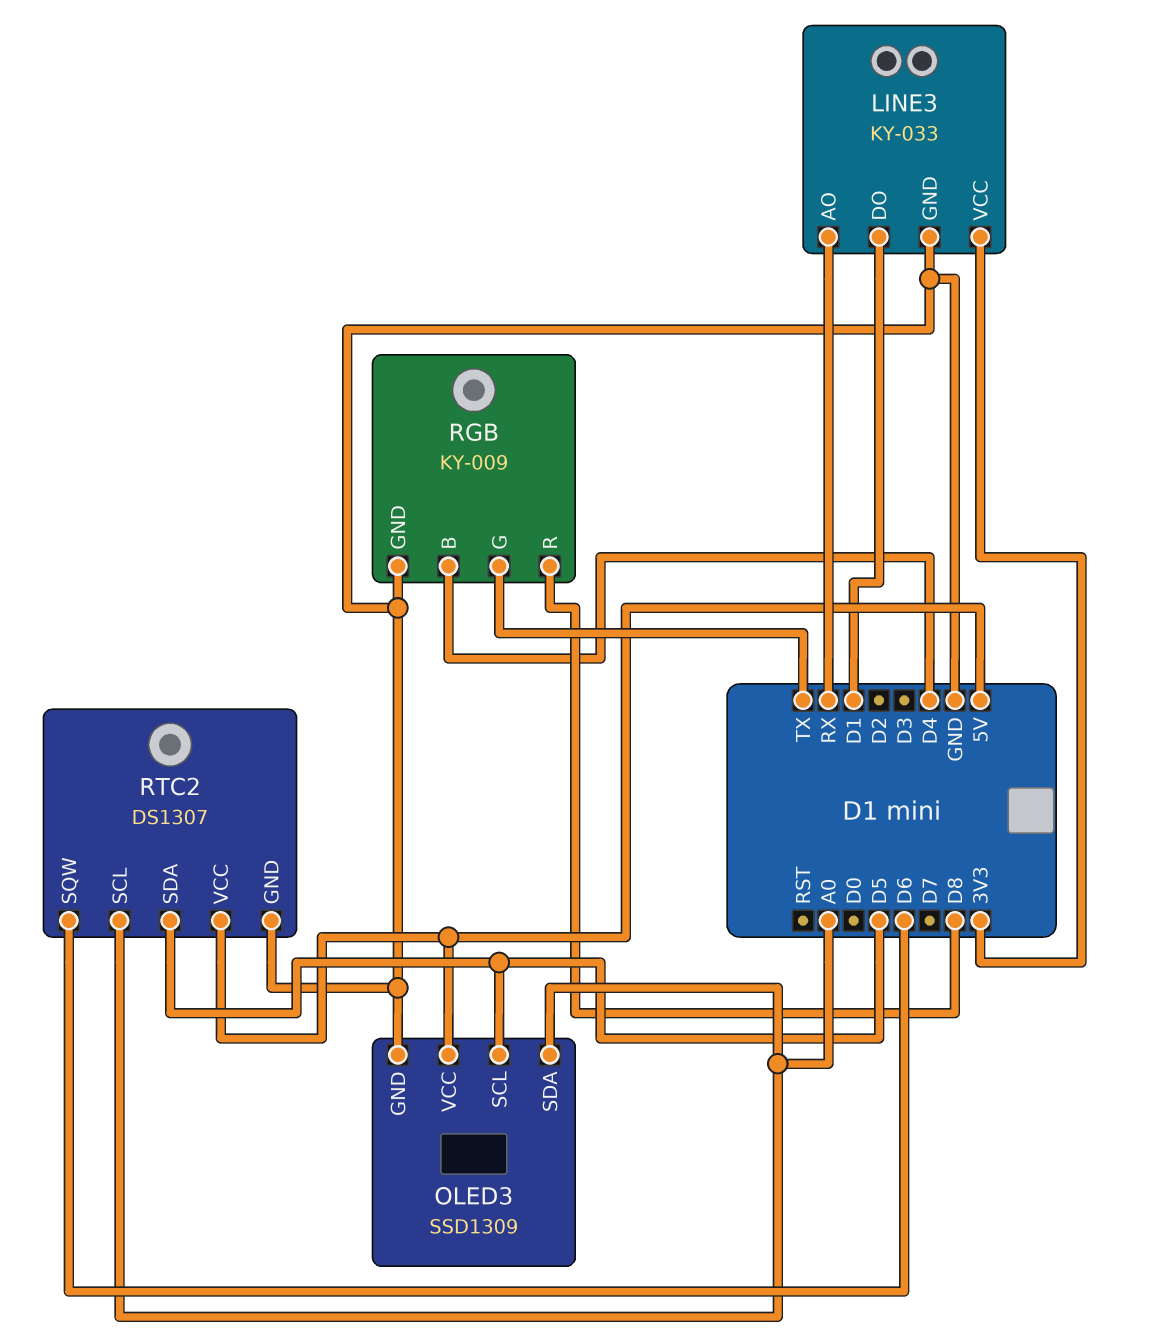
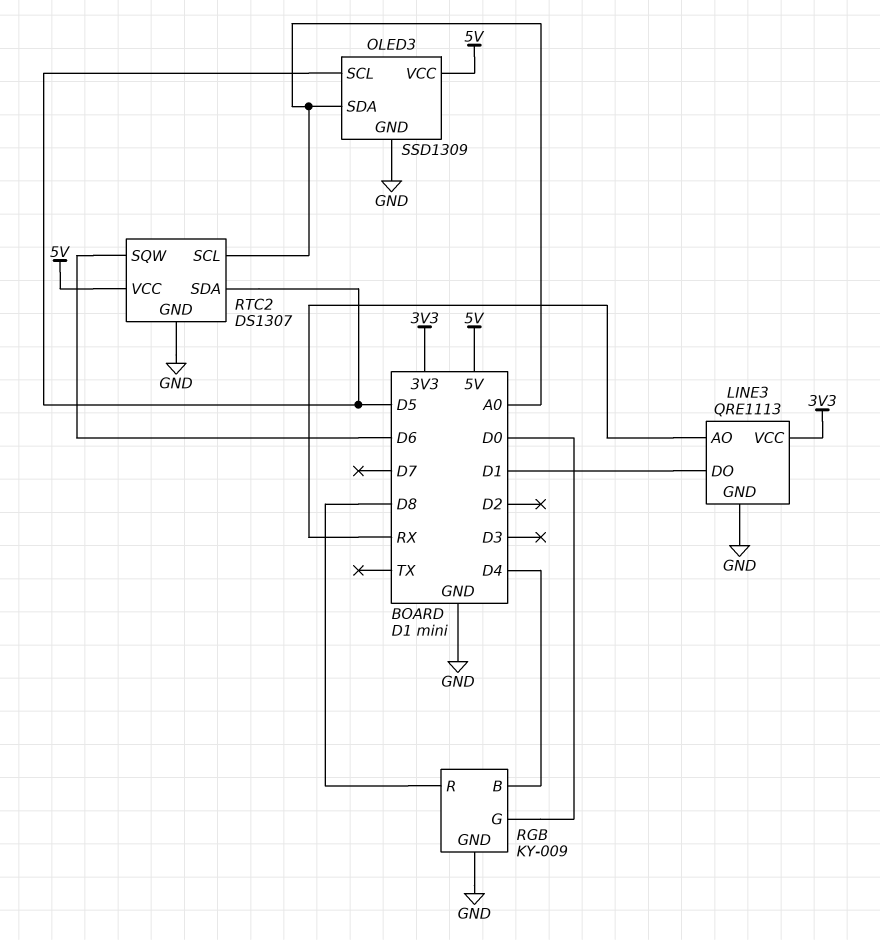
LINE3: KY-033 -> QRE1113
RGB pin G: TX -> D0

